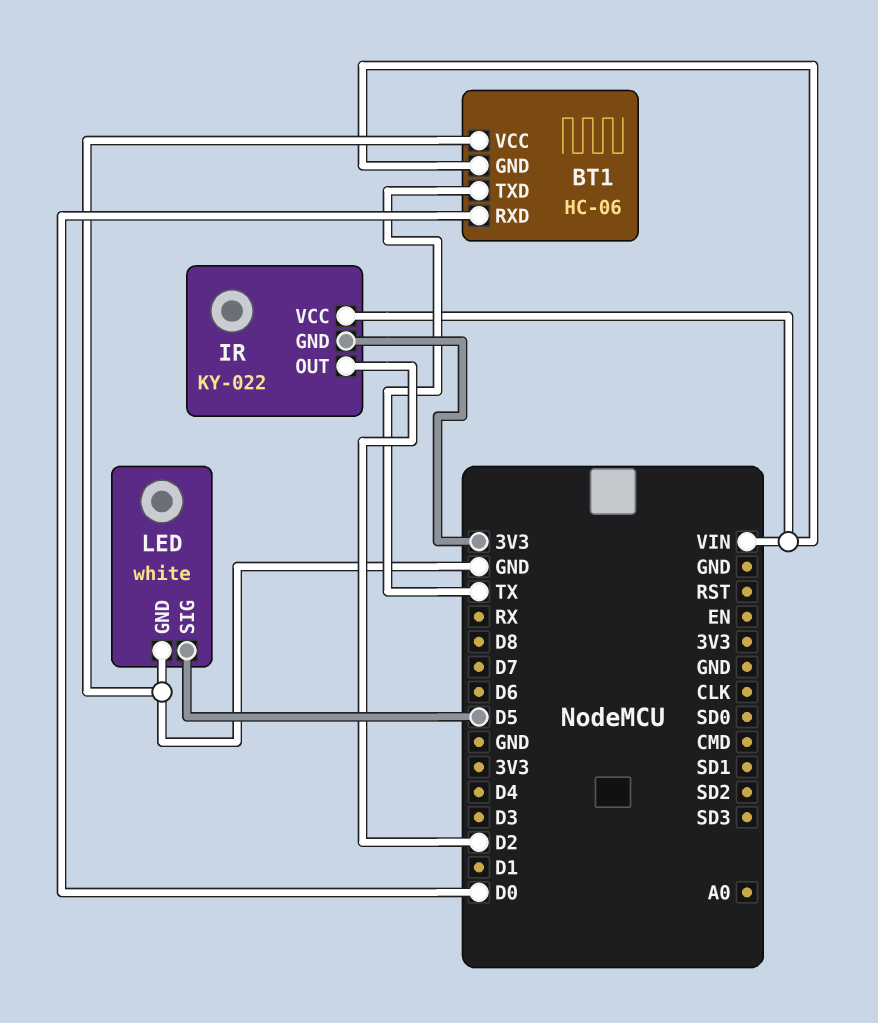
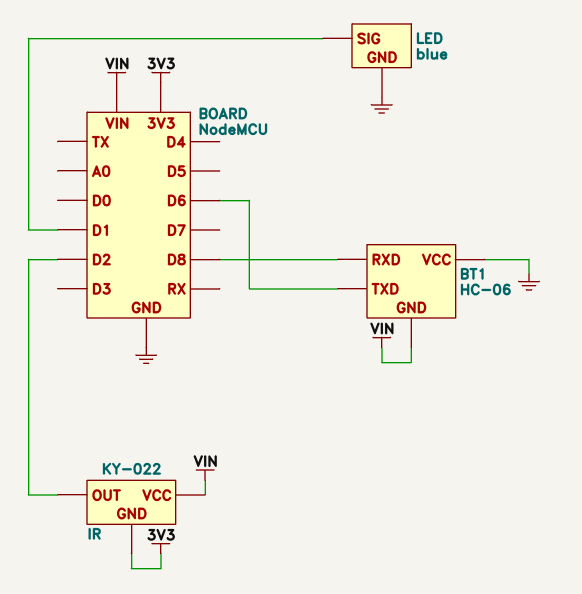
BT1 pin RXD: D0 -> D8
BT1 pin TXD: TX -> D6
LED: white -> blue
LED pin SIG: D5 -> D1

